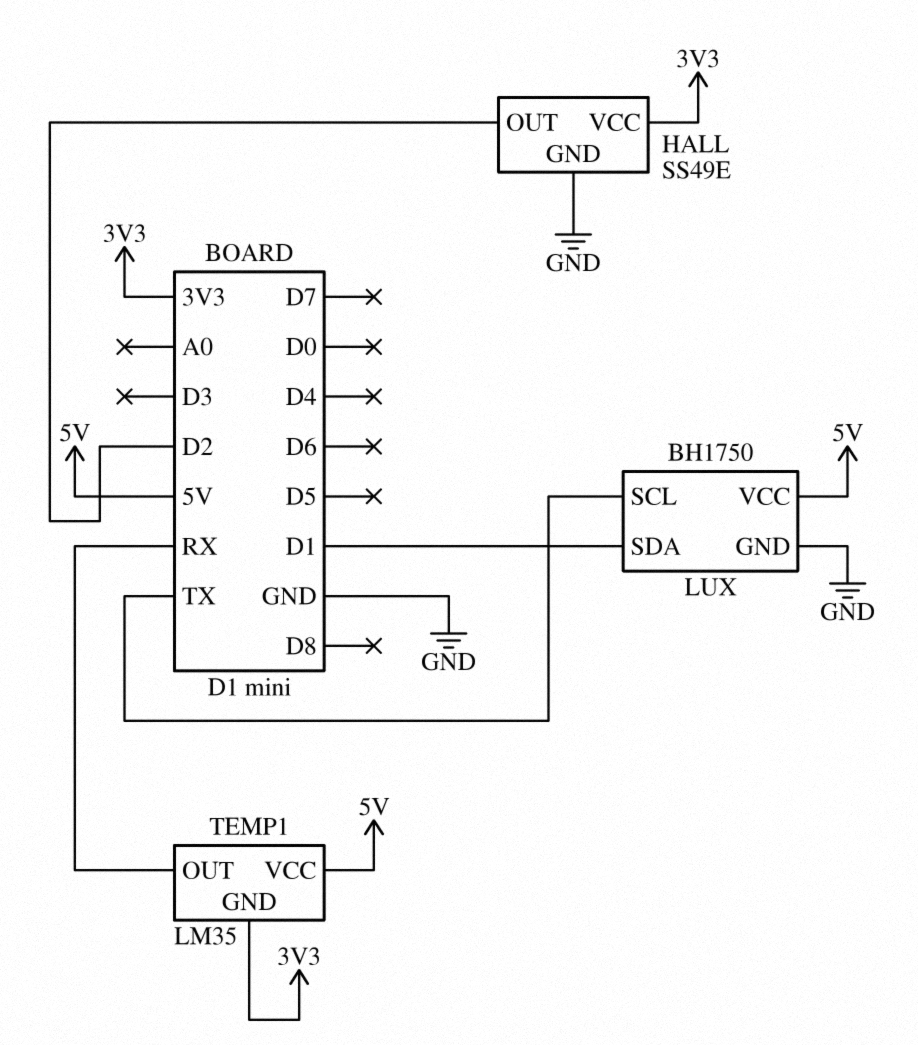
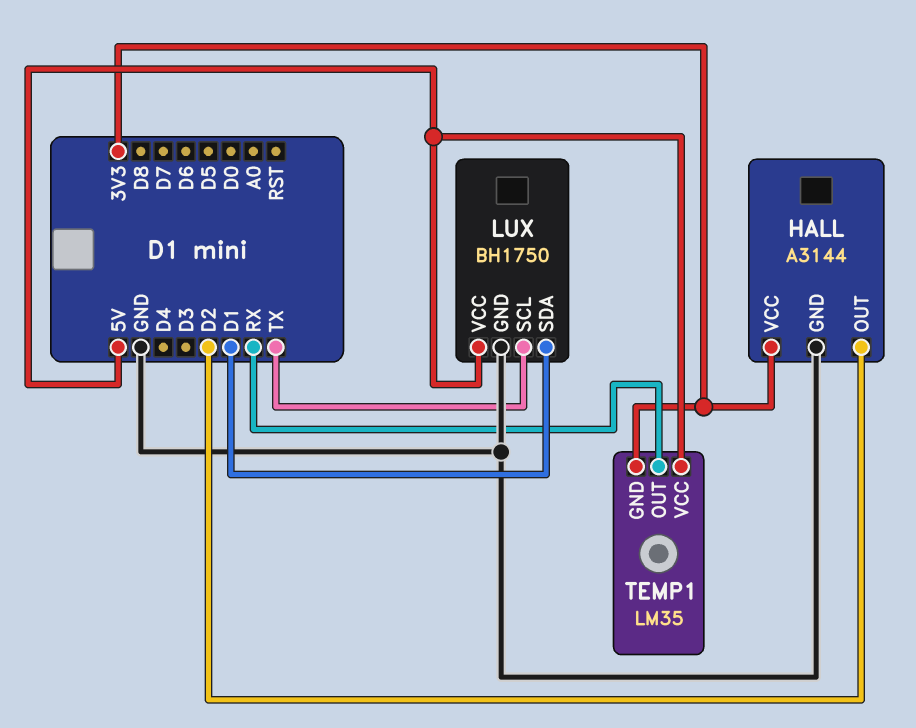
HALL: SS49E -> A3144

